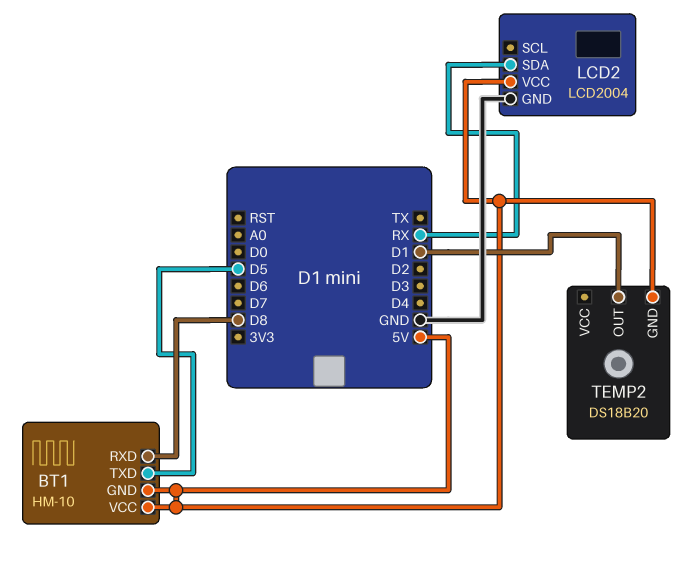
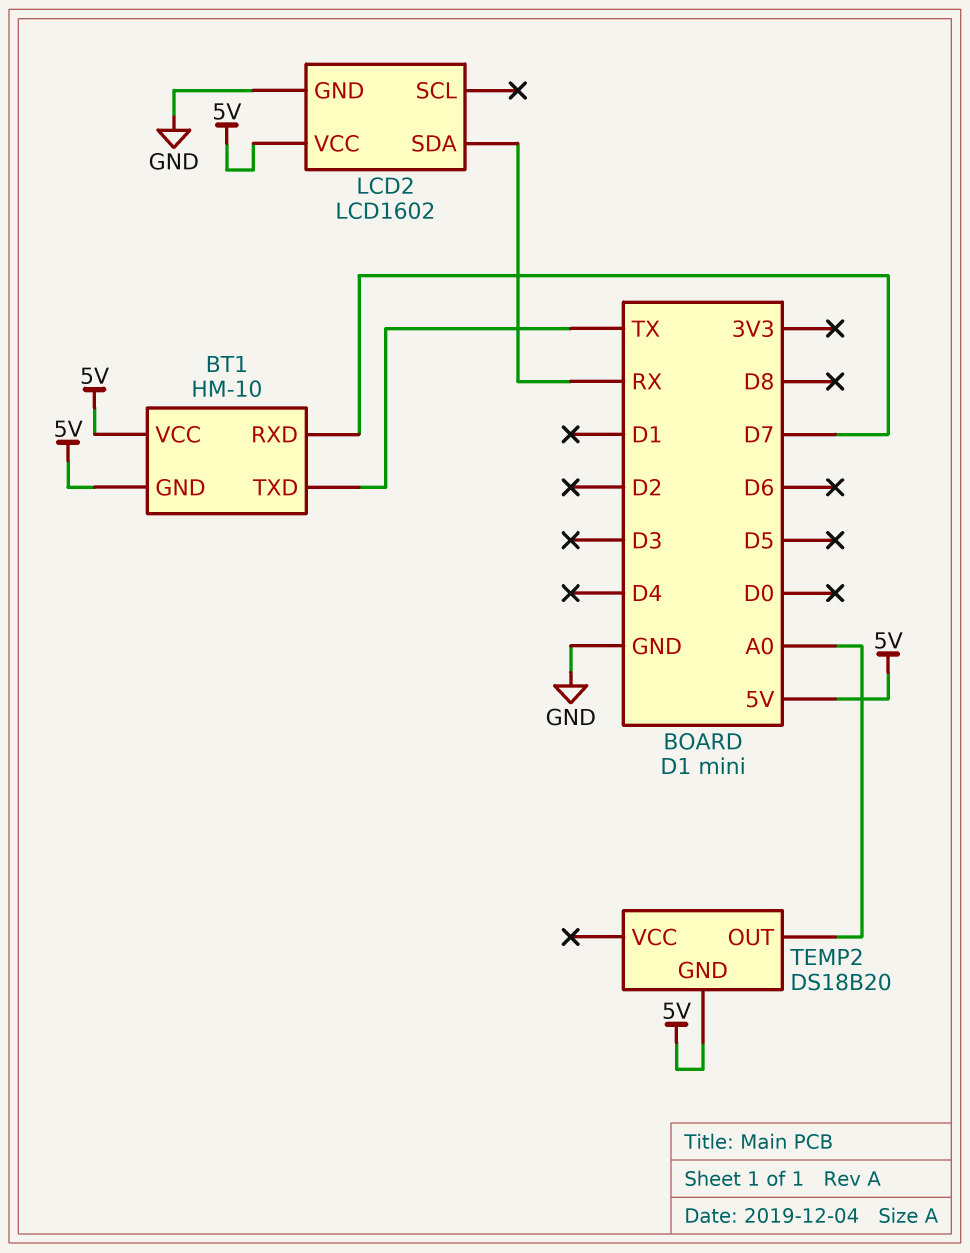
BT1 pin RXD: D8 -> D7
BT1 pin TXD: D5 -> TX
LCD2: LCD2004 -> LCD1602
TEMP2 pin OUT: D1 -> A0

